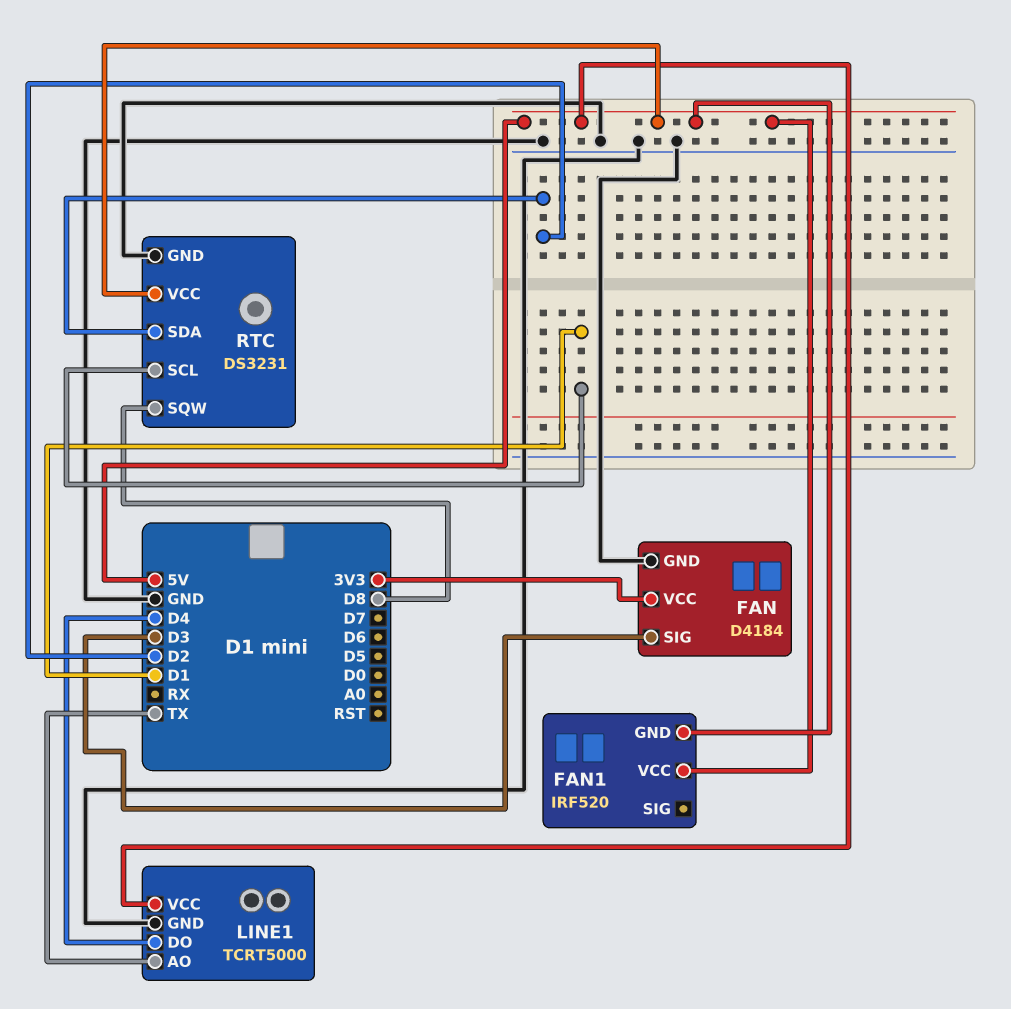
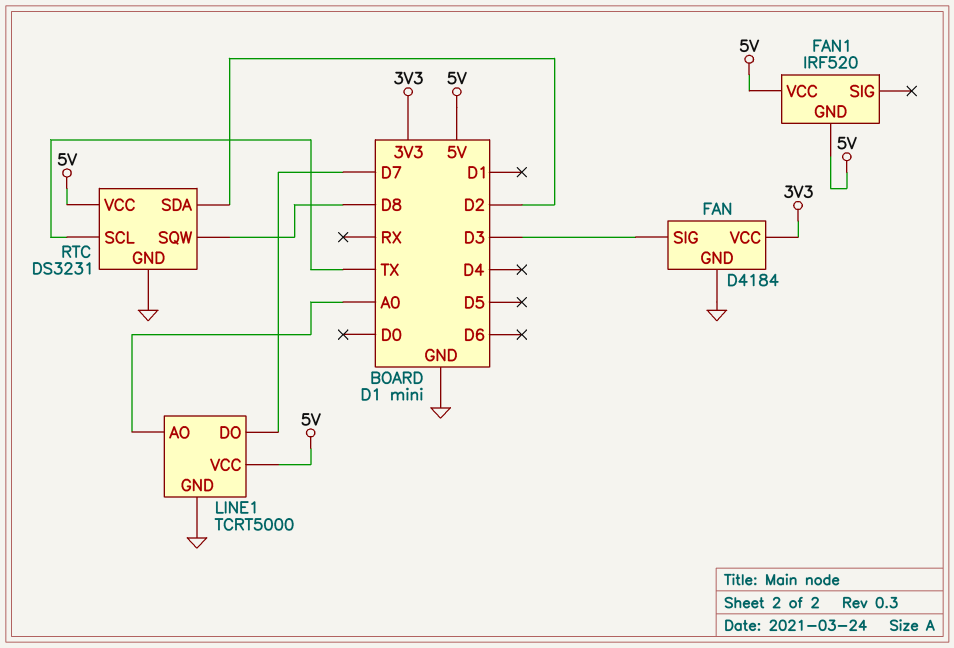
LINE1 pin AO: TX -> A0
LINE1 pin DO: D4 -> D7
RTC pin SCL: D1 -> TX

